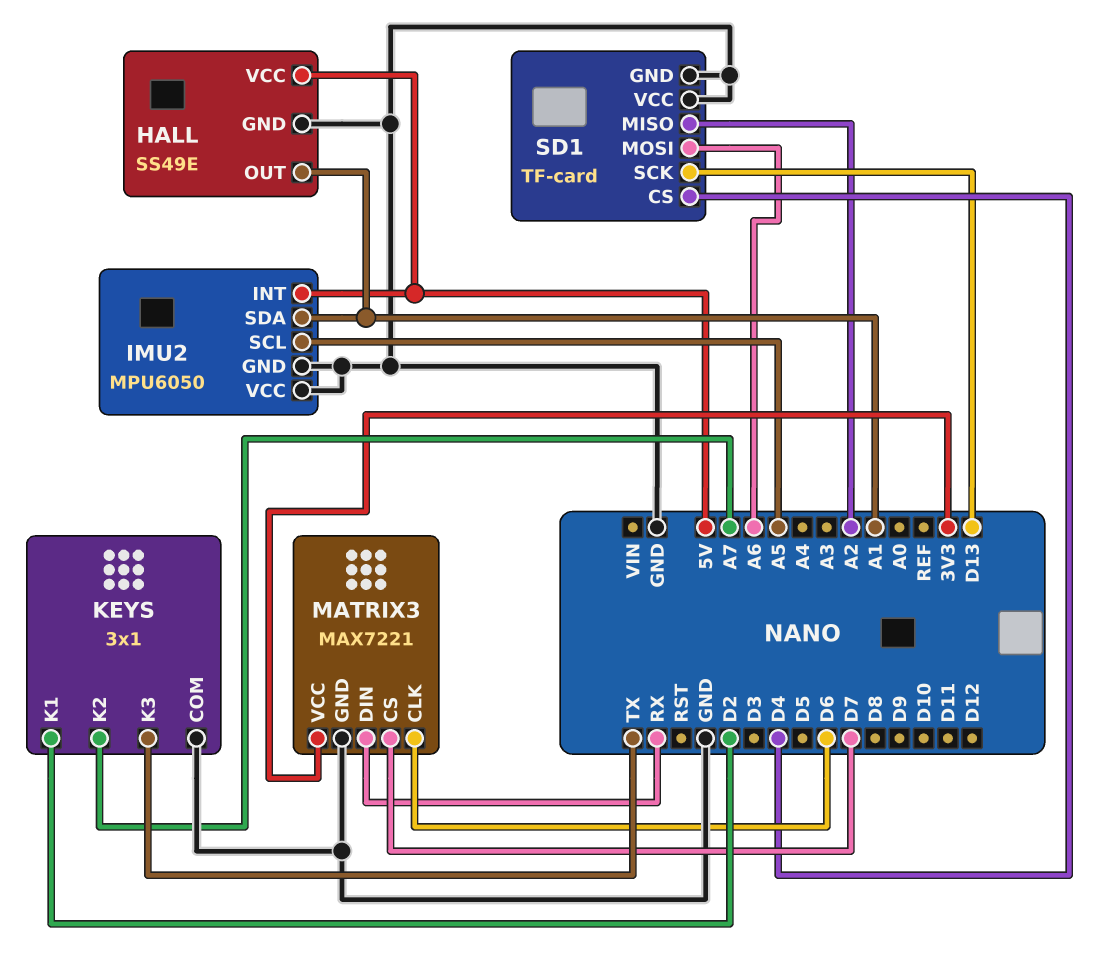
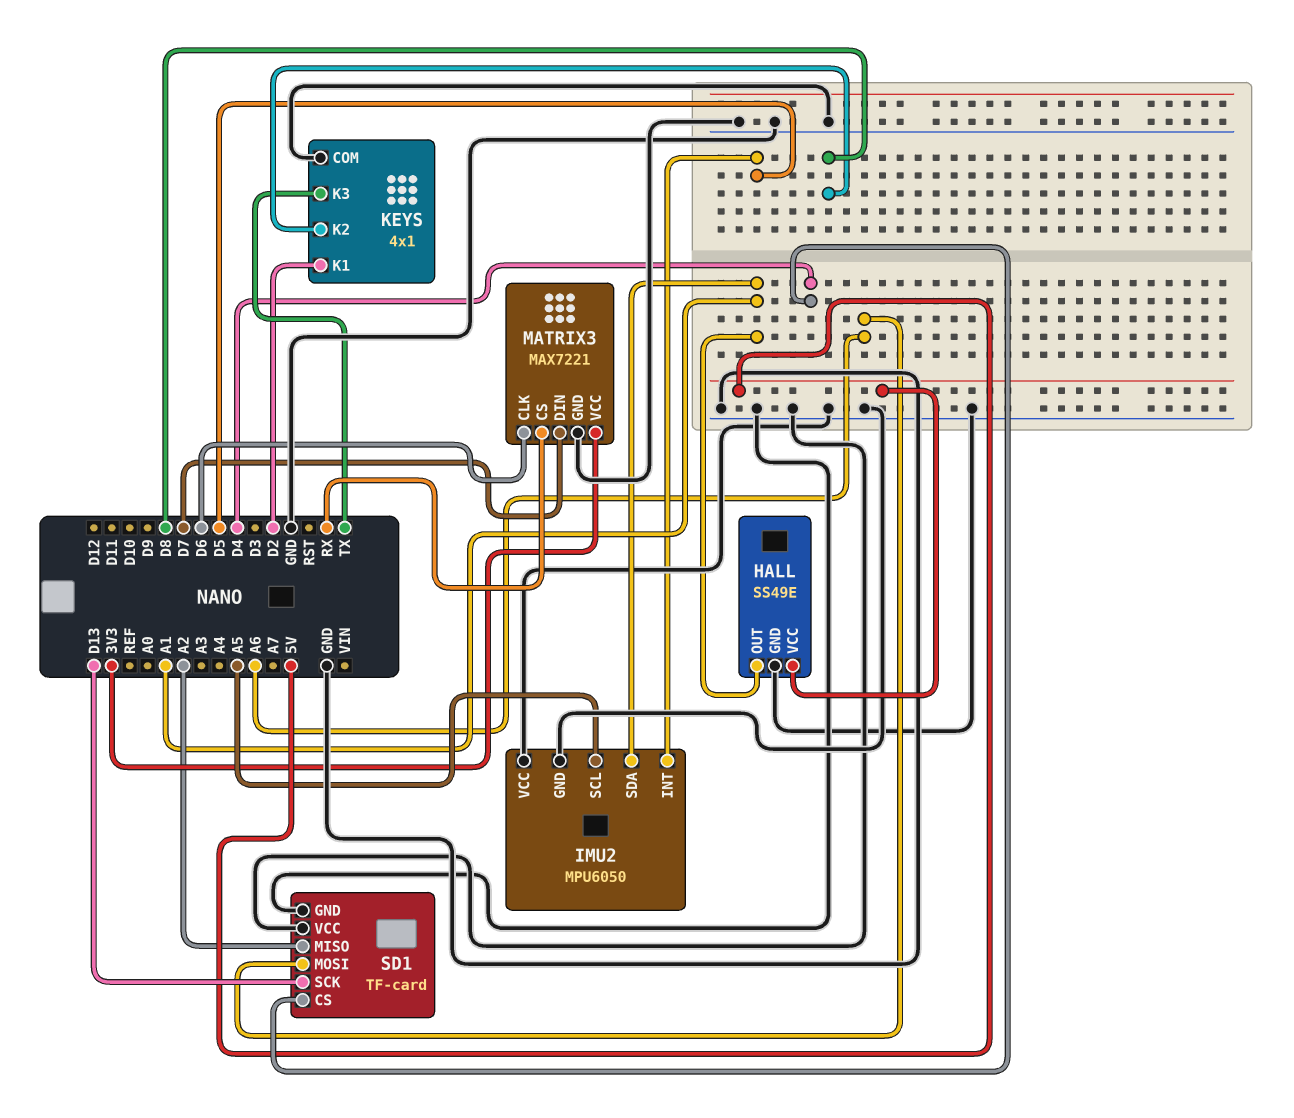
IMU2 pin INT: 5V -> D5
KEYS: 3x1 -> 4x1
KEYS pin K2: A7 -> D8
MATRIX3 pin CS: D7 -> RX
MATRIX3 pin DIN: RX -> D7

